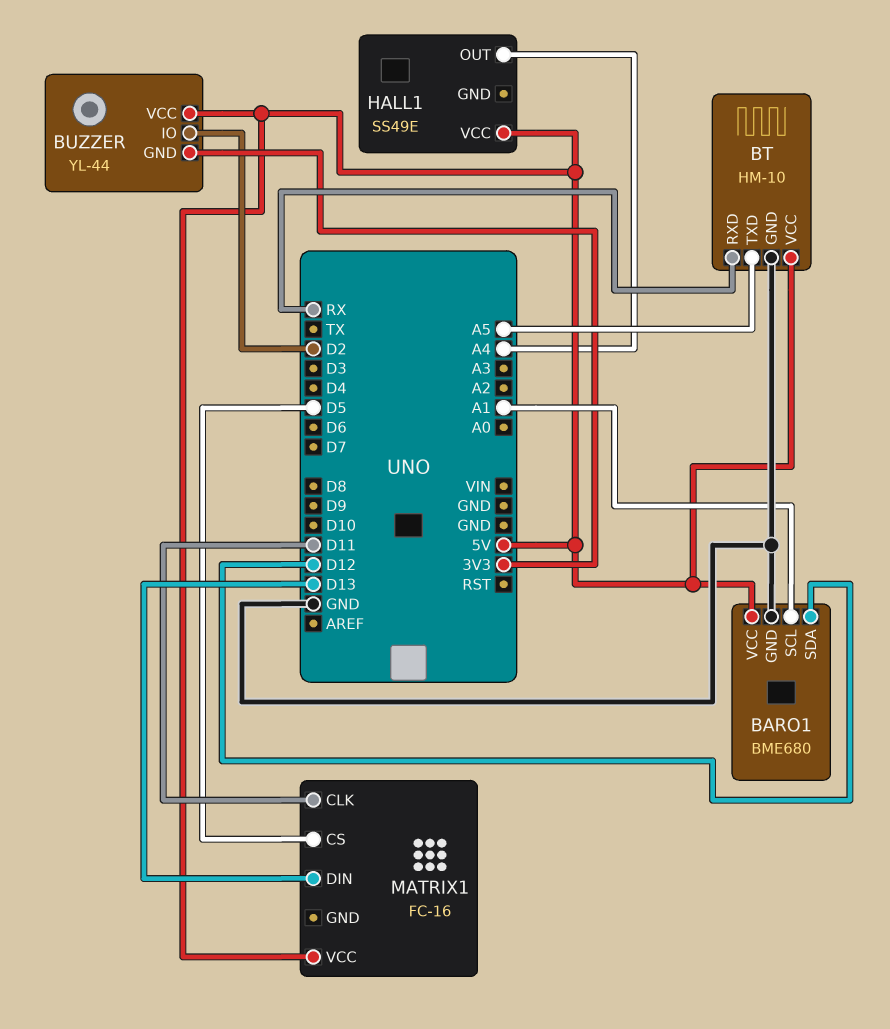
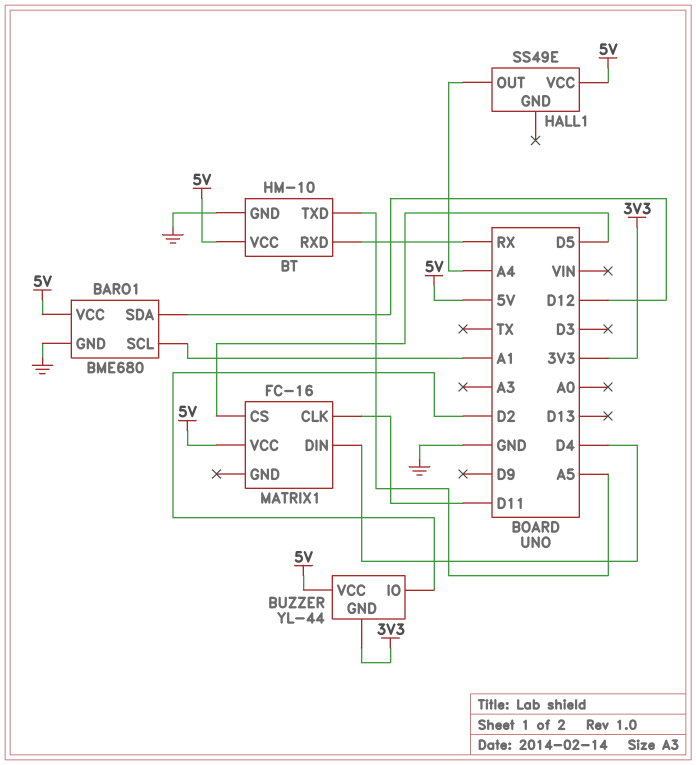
MATRIX1 pin DIN: D13 -> D4

